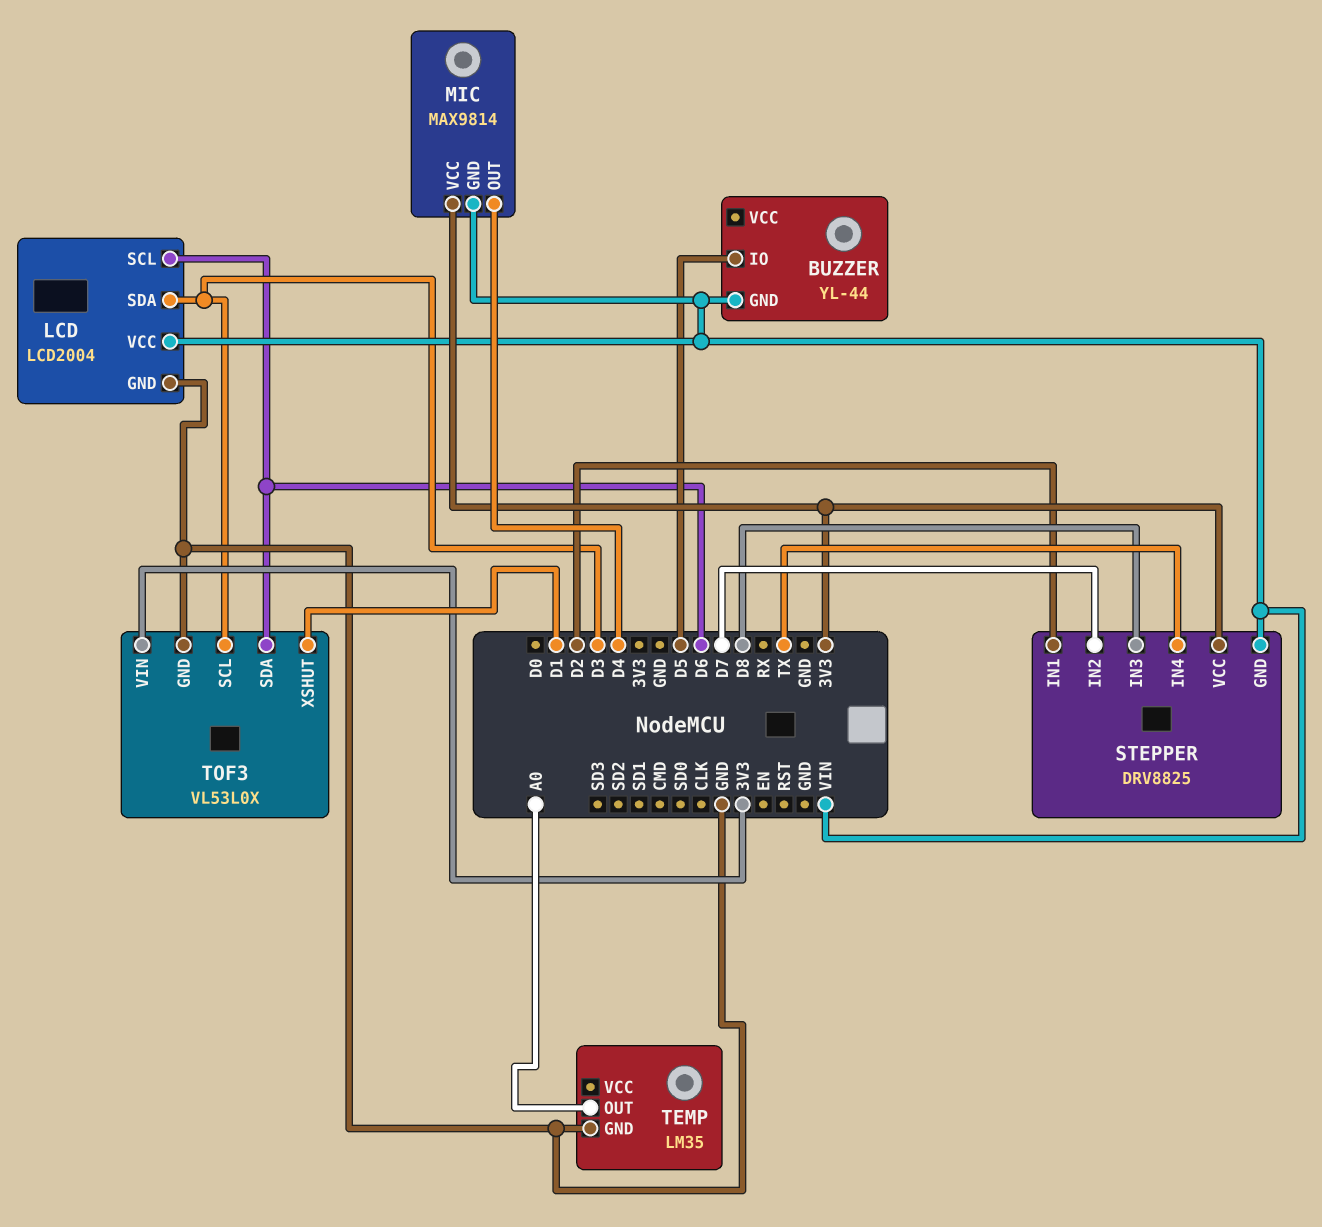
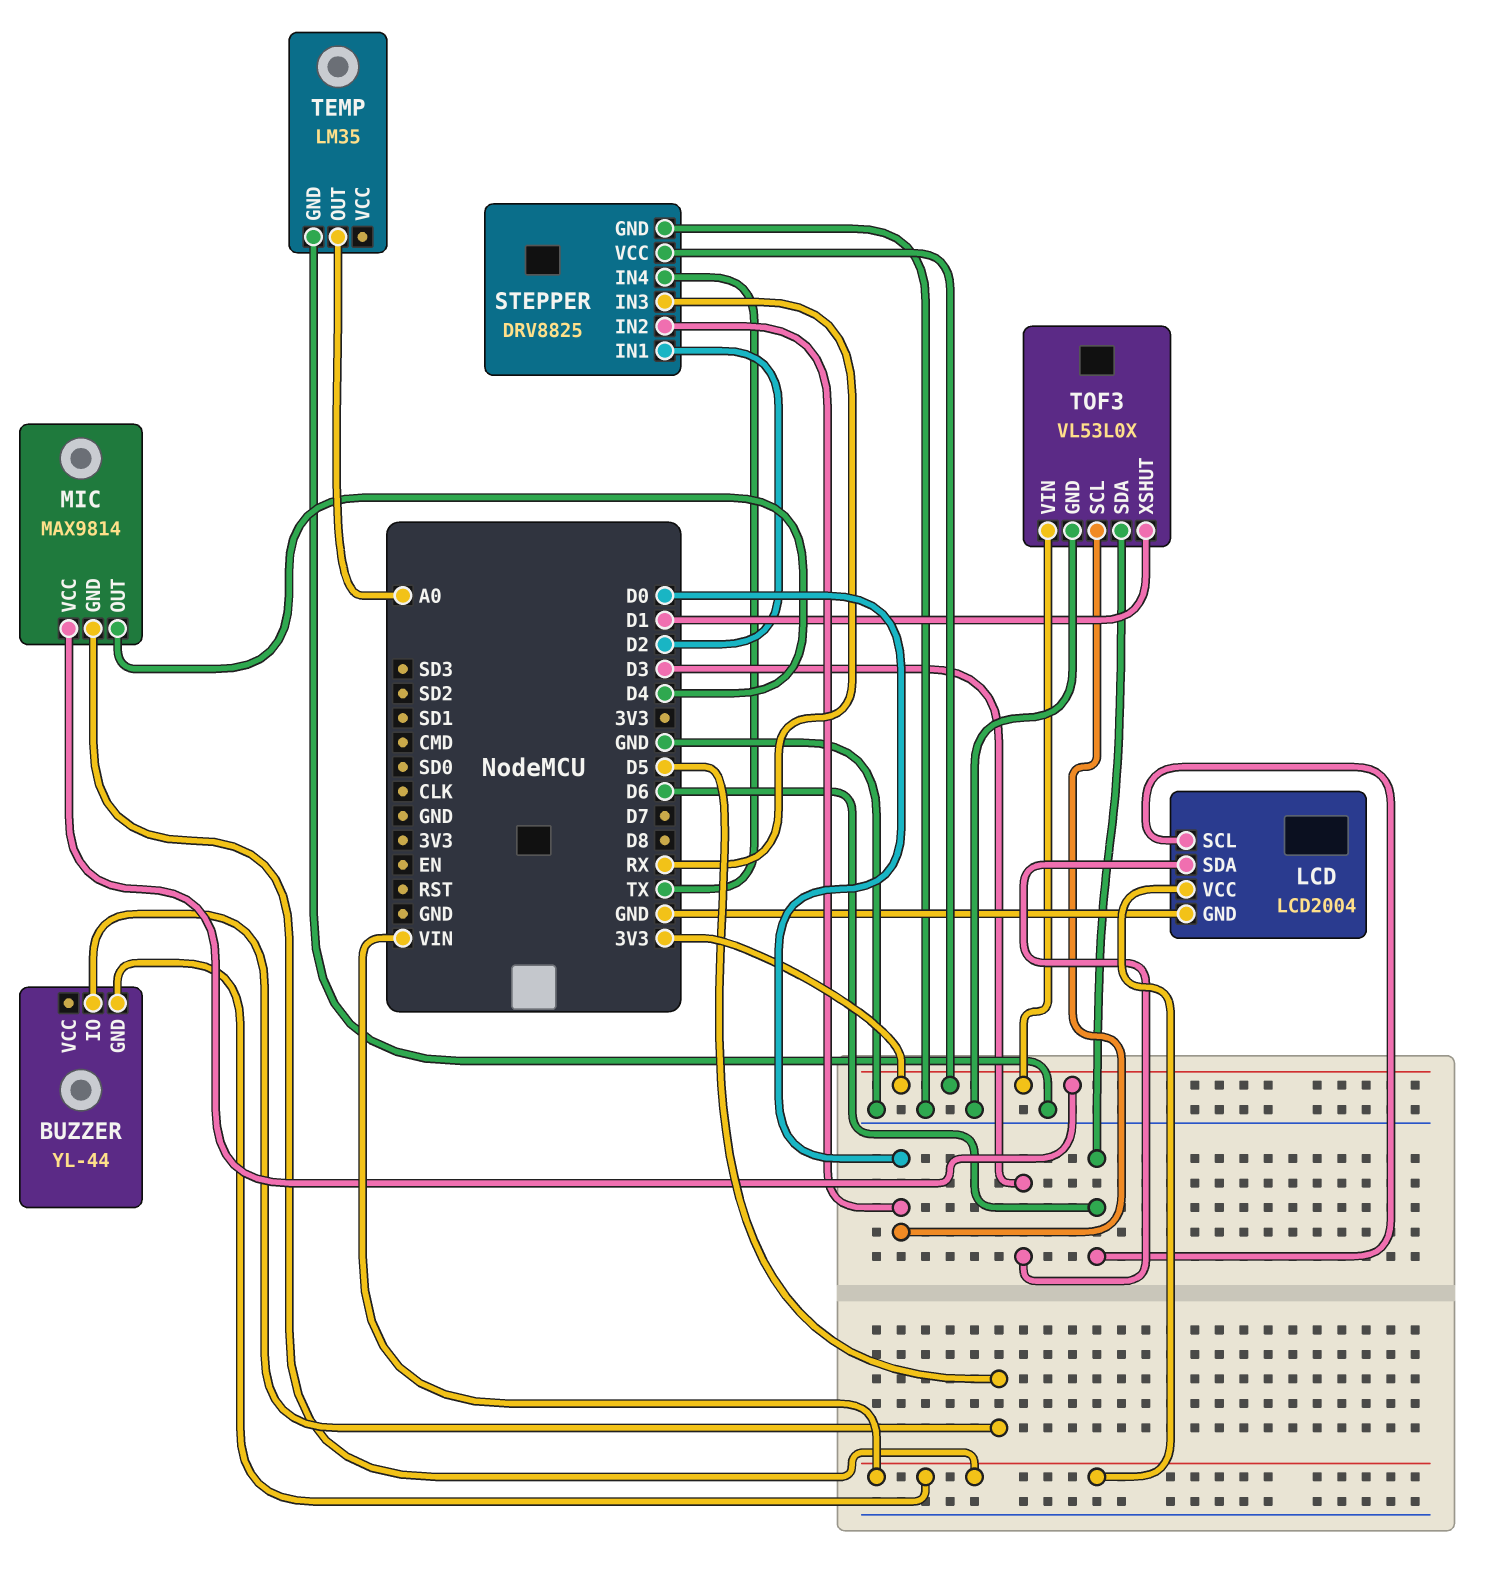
STEPPER pin GND: VIN -> GND
STEPPER pin IN2: D7 -> D0
STEPPER pin IN3: D8 -> RX
TOF3 pin SCL: D3 -> D0

